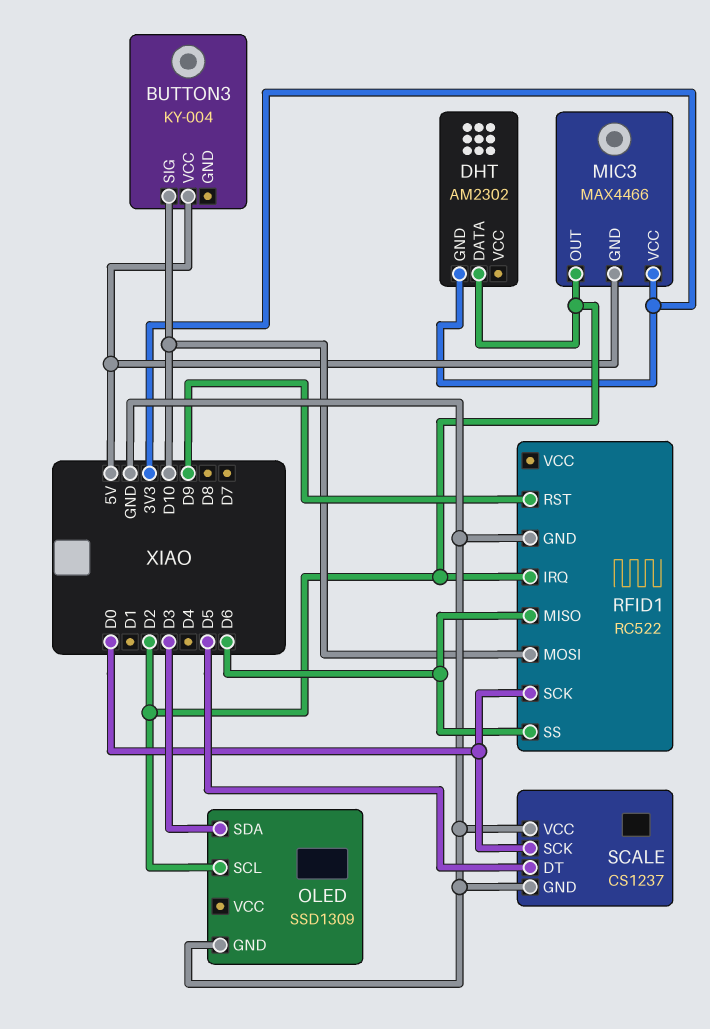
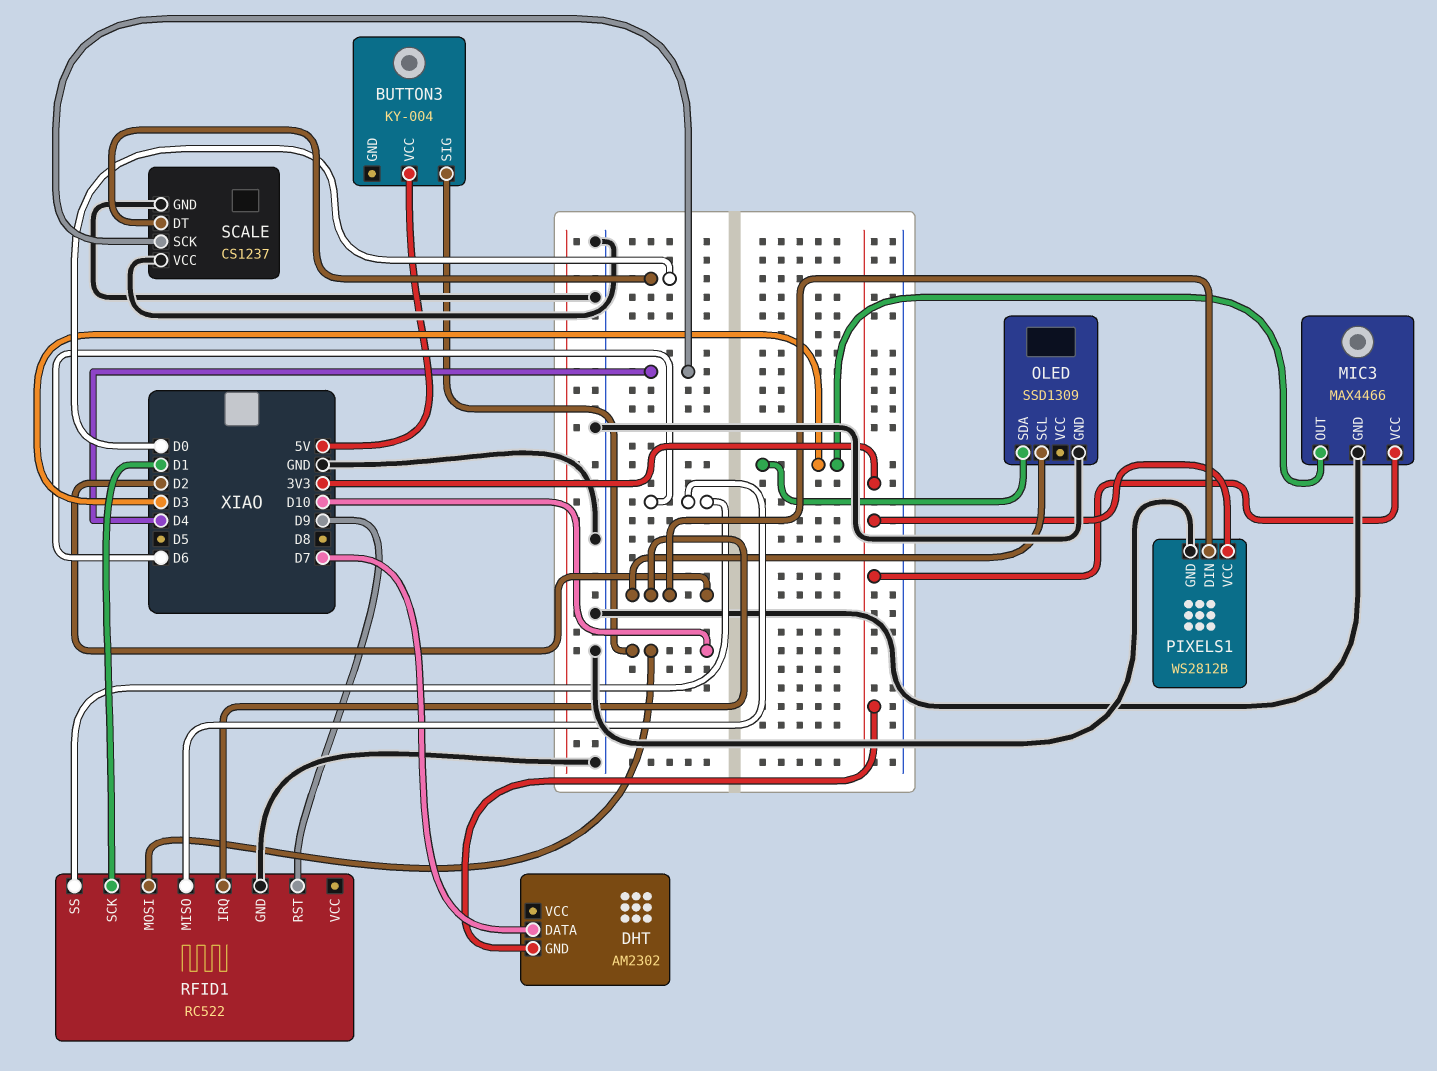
DHT pin DATA: D2 -> D7
MIC3 pin GND: 5V -> GND
MIC3 pin OUT: D2 -> D3
PIXELS1: none -> WS2812B
PIXELS1 pin DIN: none -> D2
PIXELS1 pin GND: none -> GND
PIXELS1 pin VCC: none -> 3V3
RFID1 pin SCK: D0 -> D1
SCALE pin DT: D5 -> D0
SCALE pin SCK: D0 -> D4

